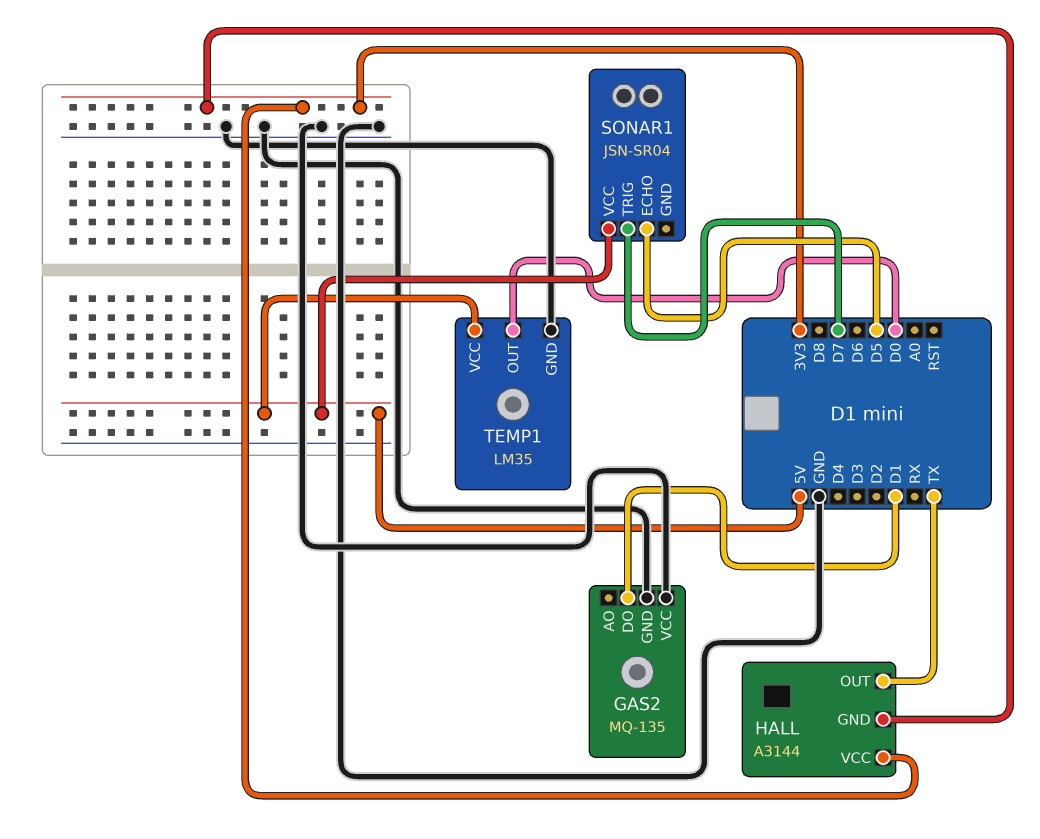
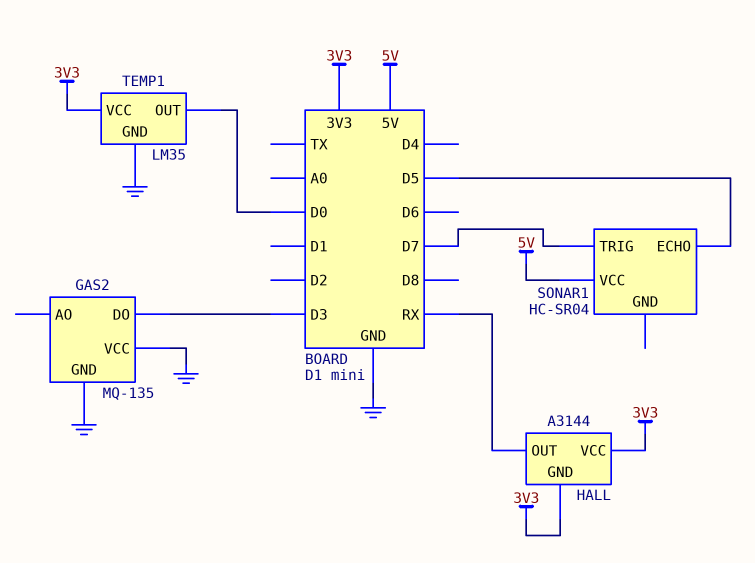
GAS2 pin DO: D1 -> D3
HALL pin OUT: TX -> RX
SONAR1: JSN-SR04 -> HC-SR04
TEMP1 pin VCC: 5V -> 3V3

